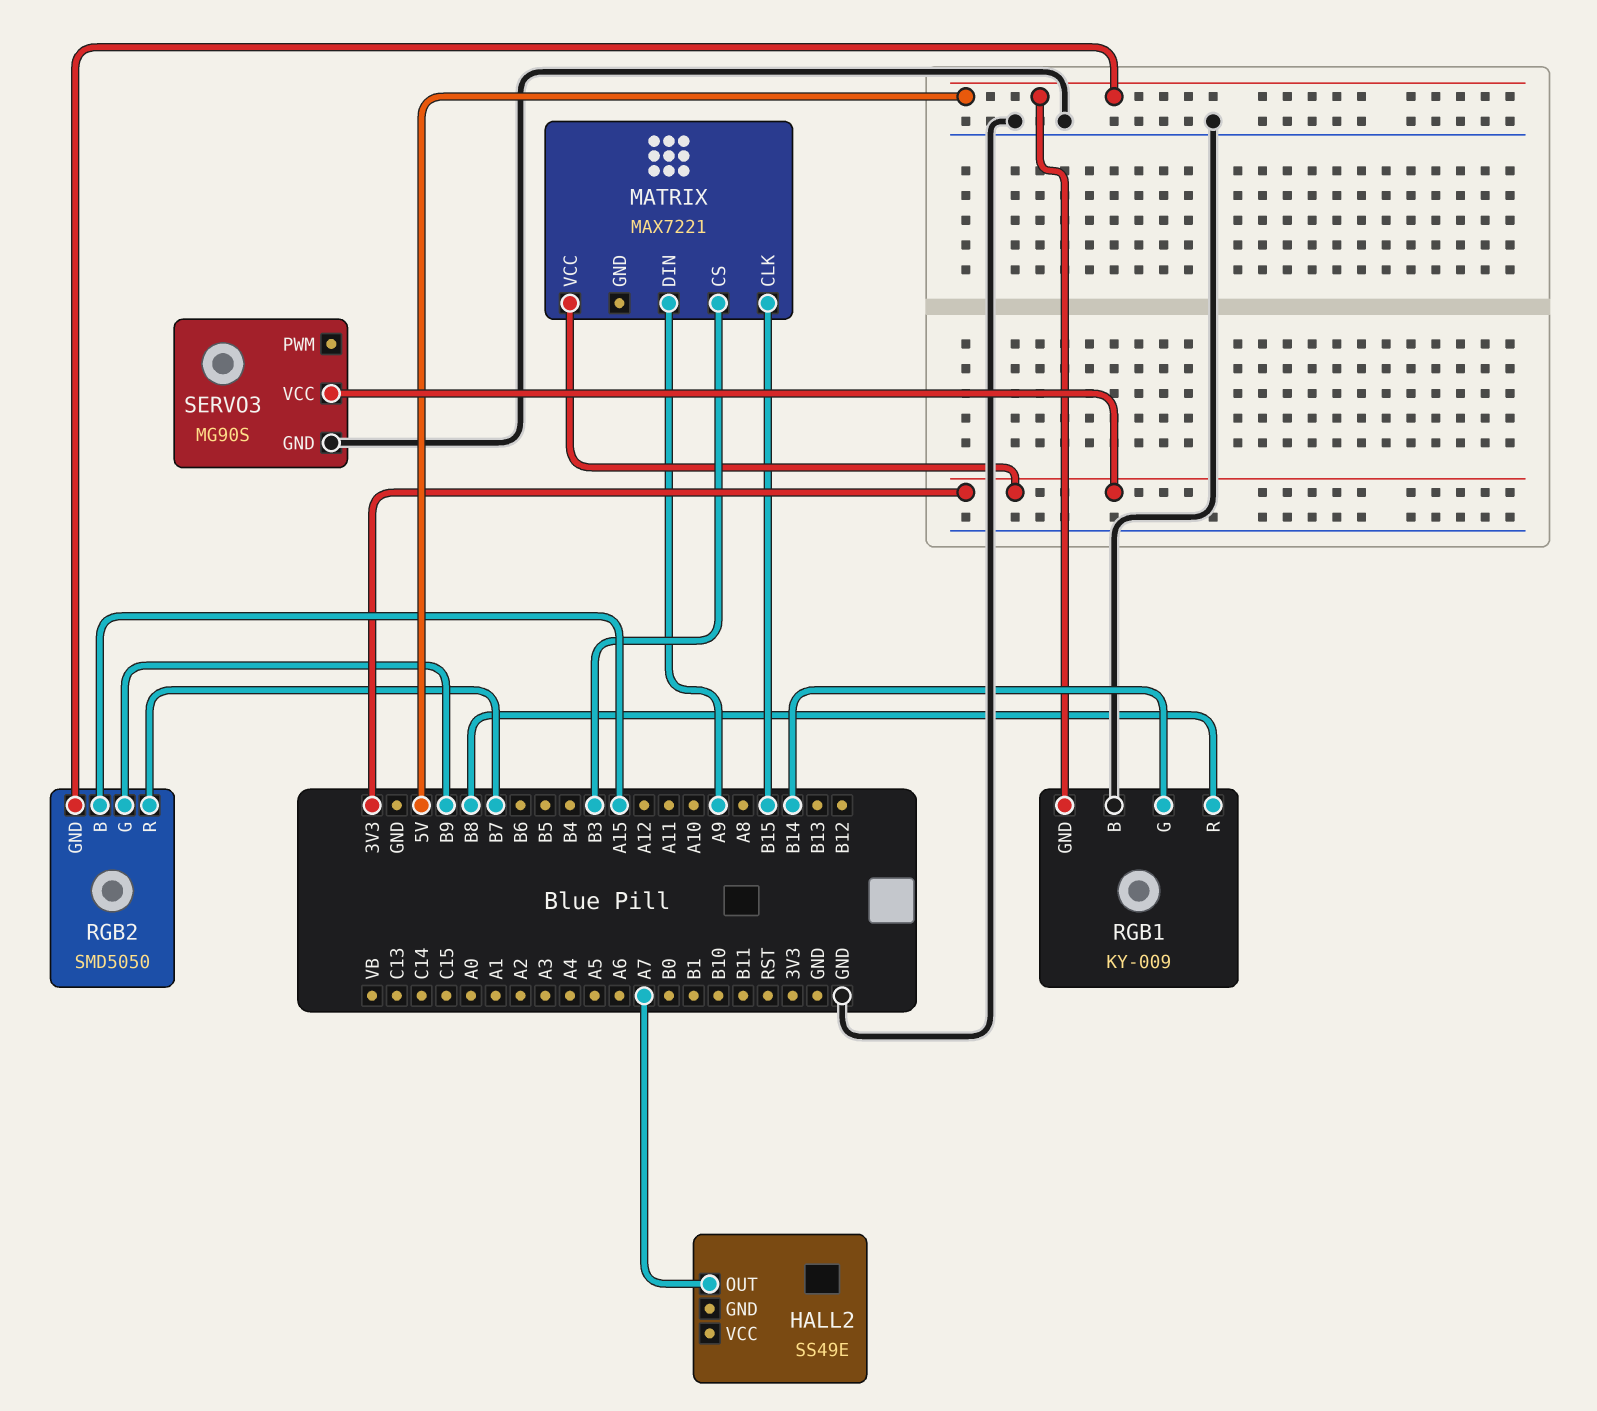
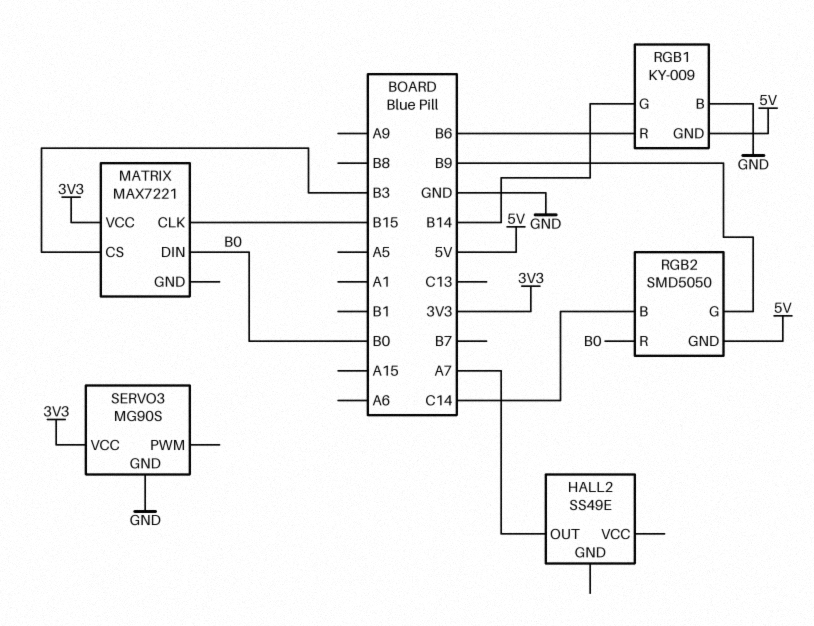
MATRIX pin DIN: A9 -> B0
RGB1 pin R: B8 -> B6
RGB2 pin B: A15 -> C14
RGB2 pin R: B7 -> B0

